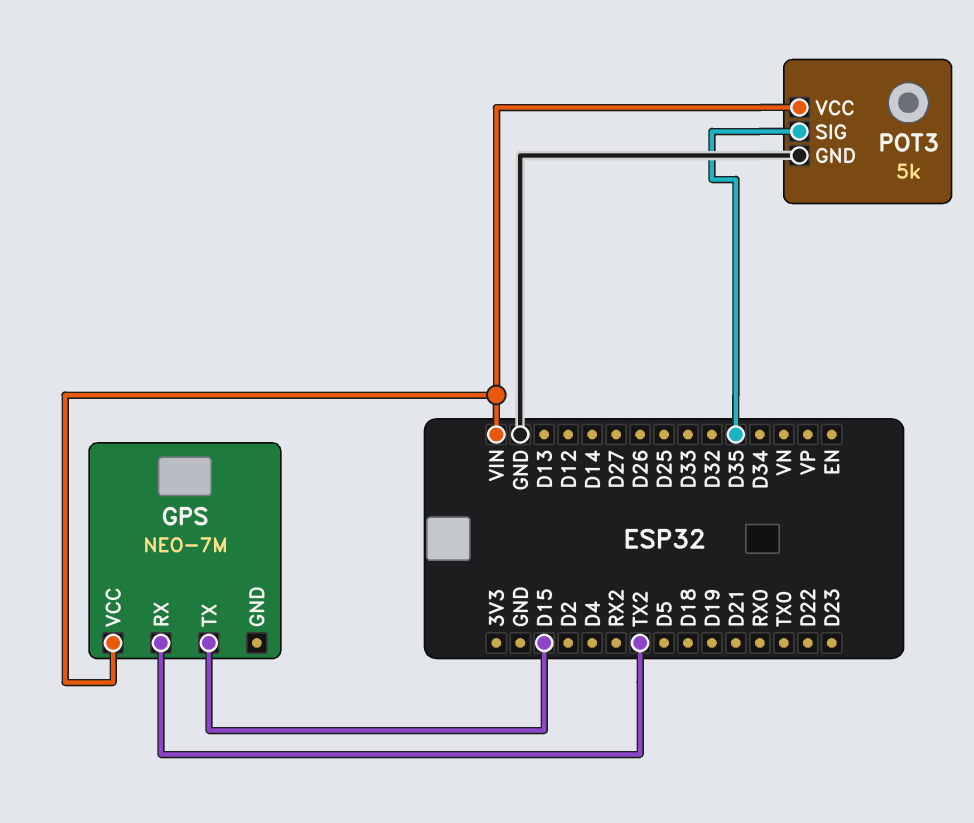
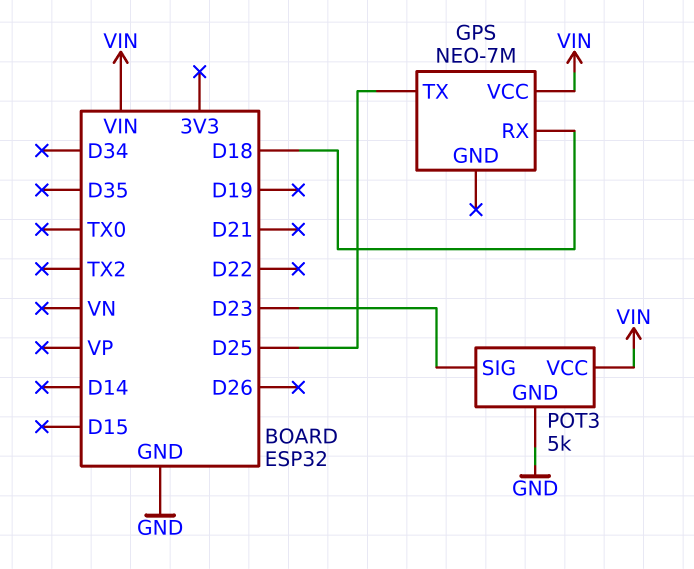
GPS pin RX: TX2 -> D18
GPS pin TX: D15 -> D25
POT3 pin SIG: D35 -> D23

